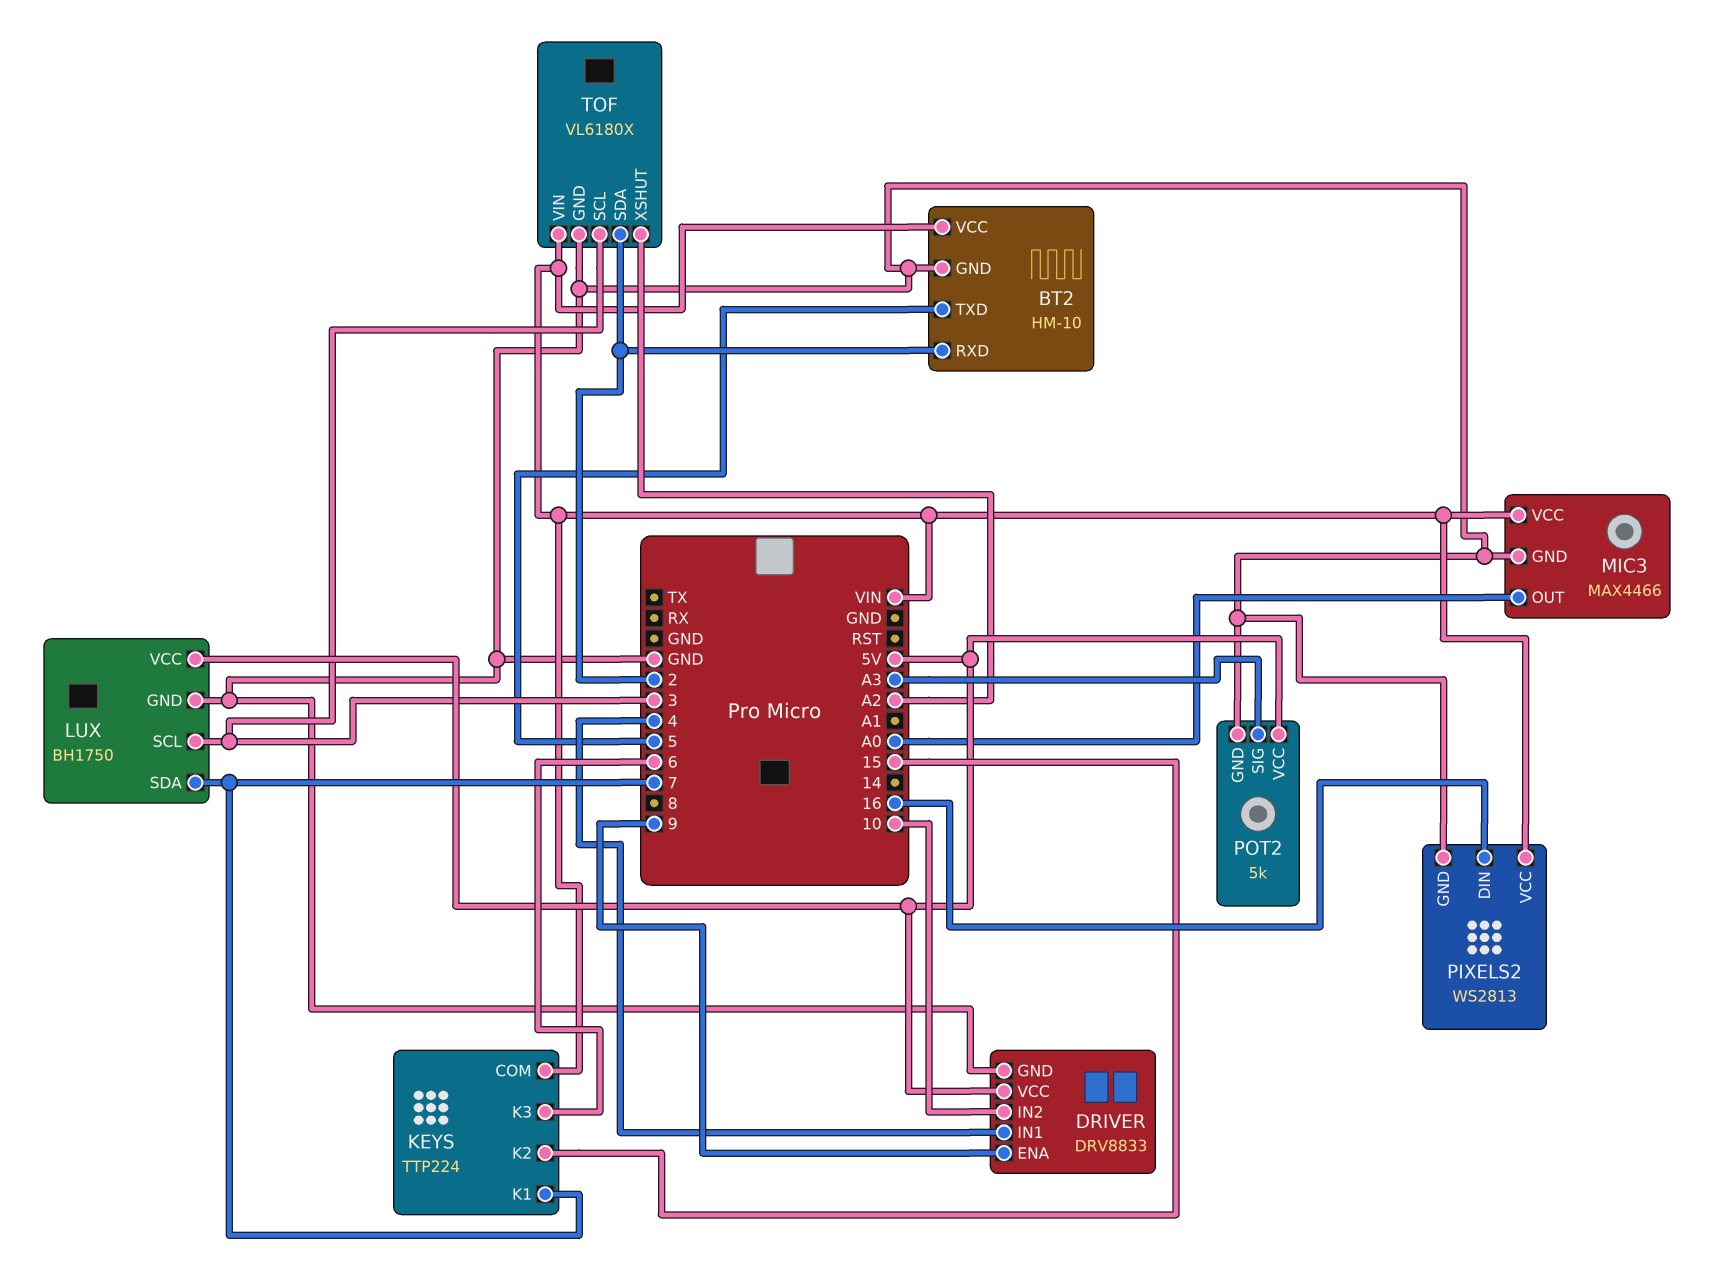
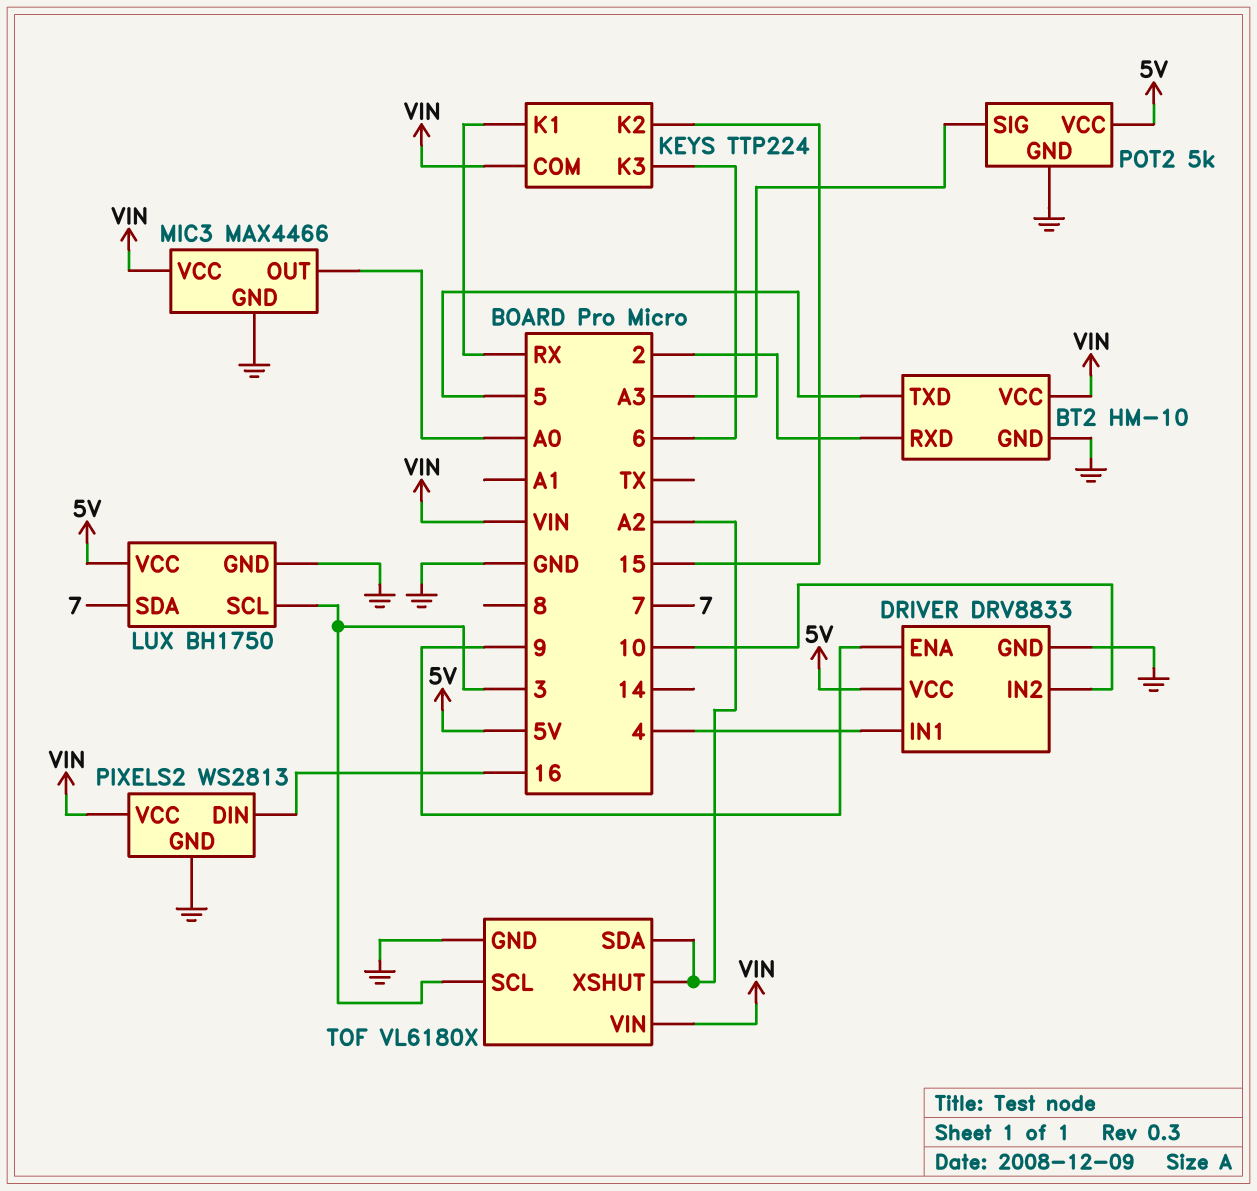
KEYS pin K1: 7 -> RX
TOF pin SDA: 2 -> A2

